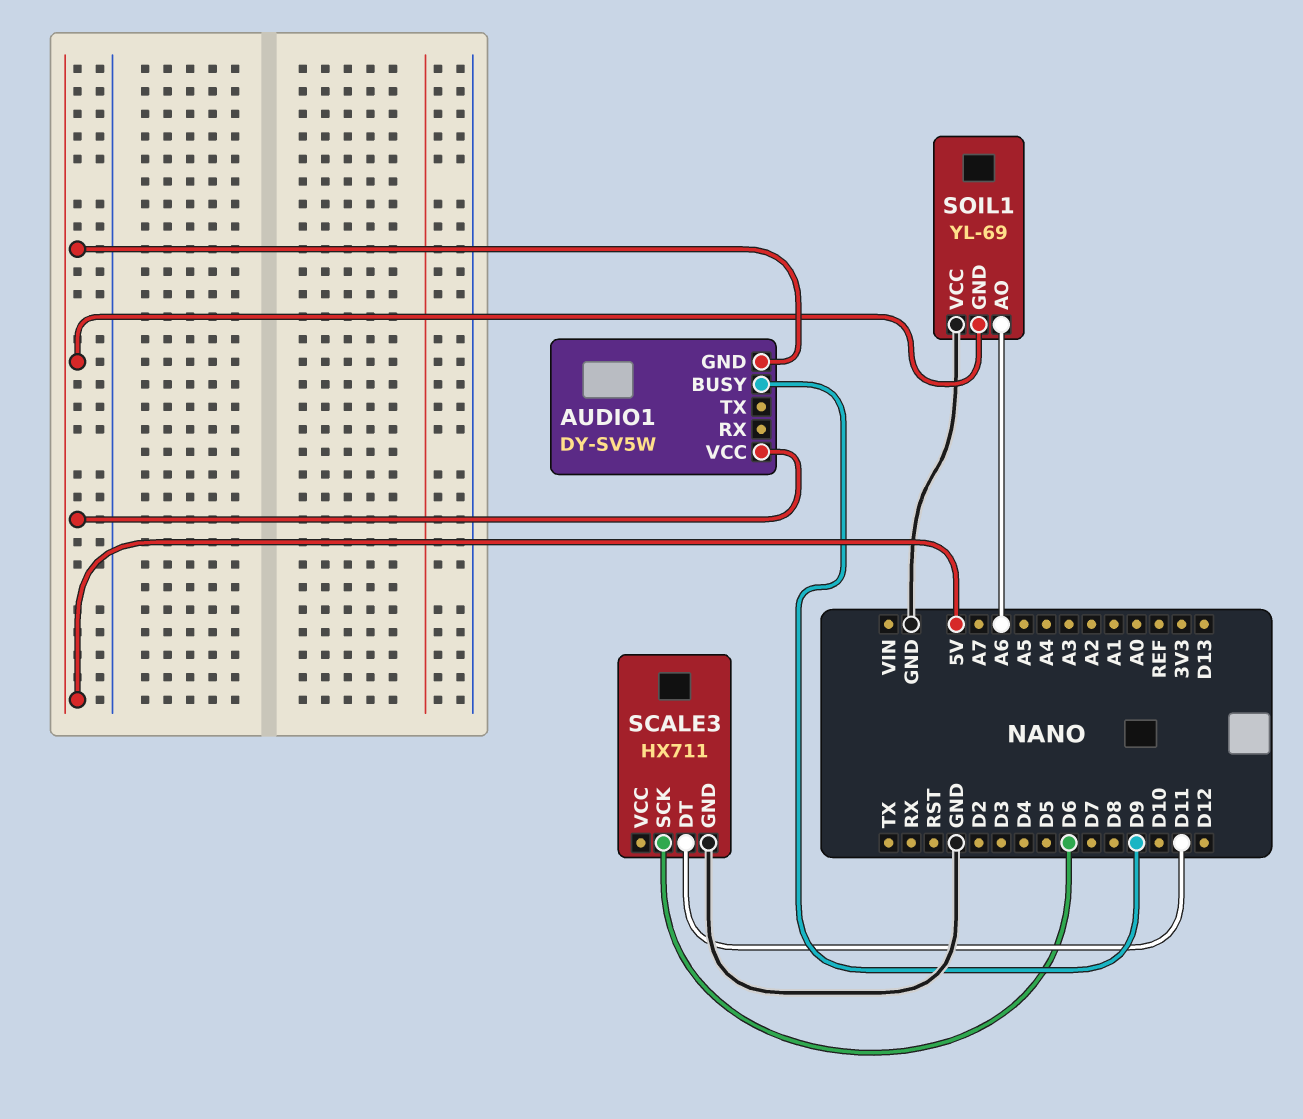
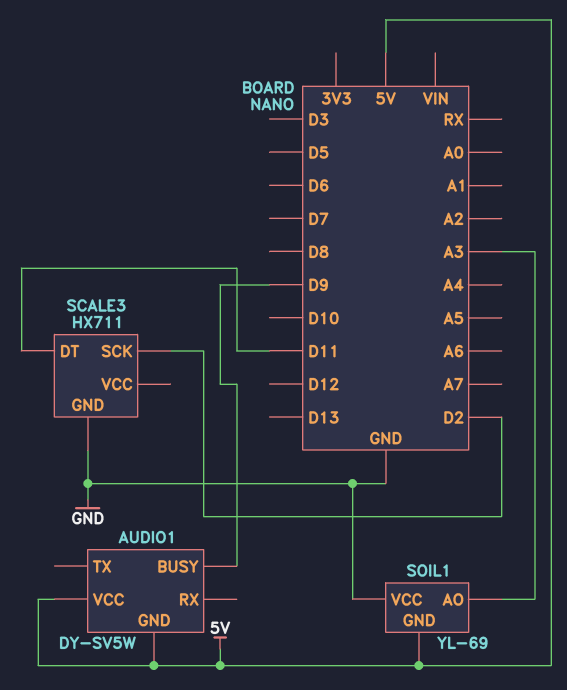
SCALE3 pin SCK: D6 -> D2
SOIL1 pin AO: A6 -> A3

